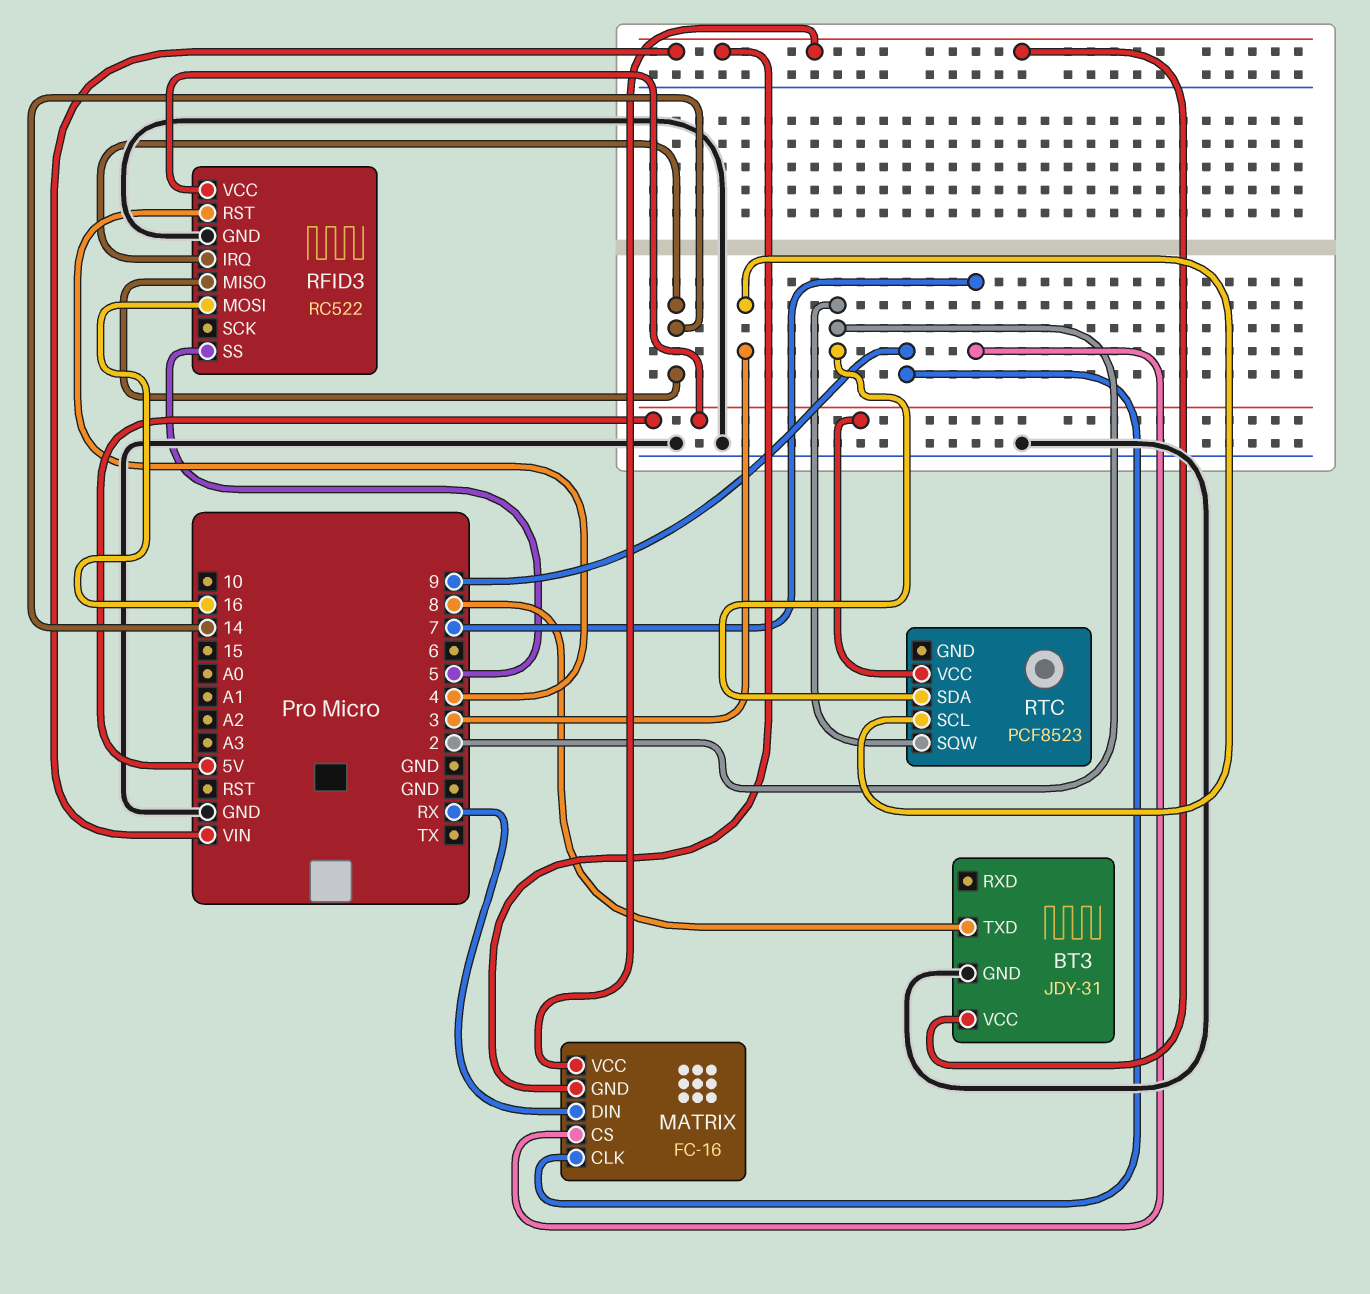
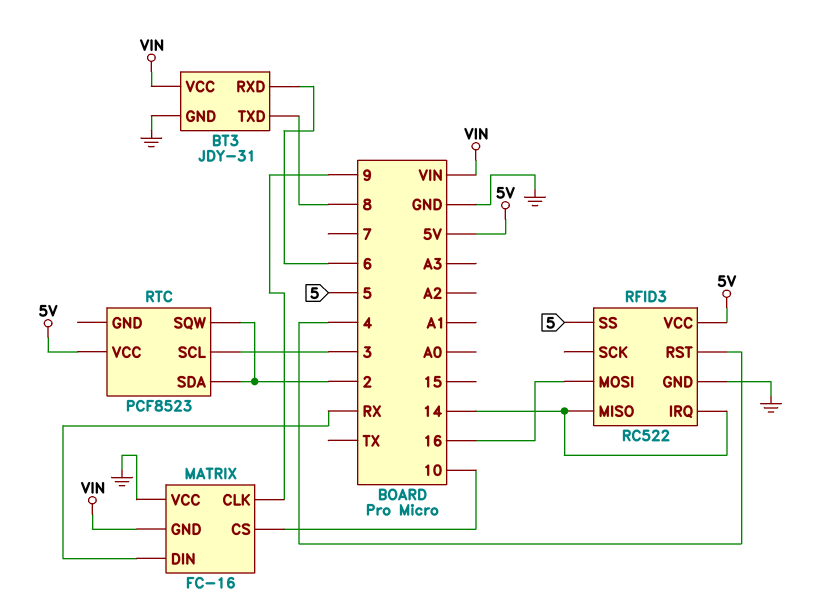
BT3 pin RXD: none -> 6
MATRIX pin CS: 7 -> 10
MATRIX pin VCC: VIN -> GND

